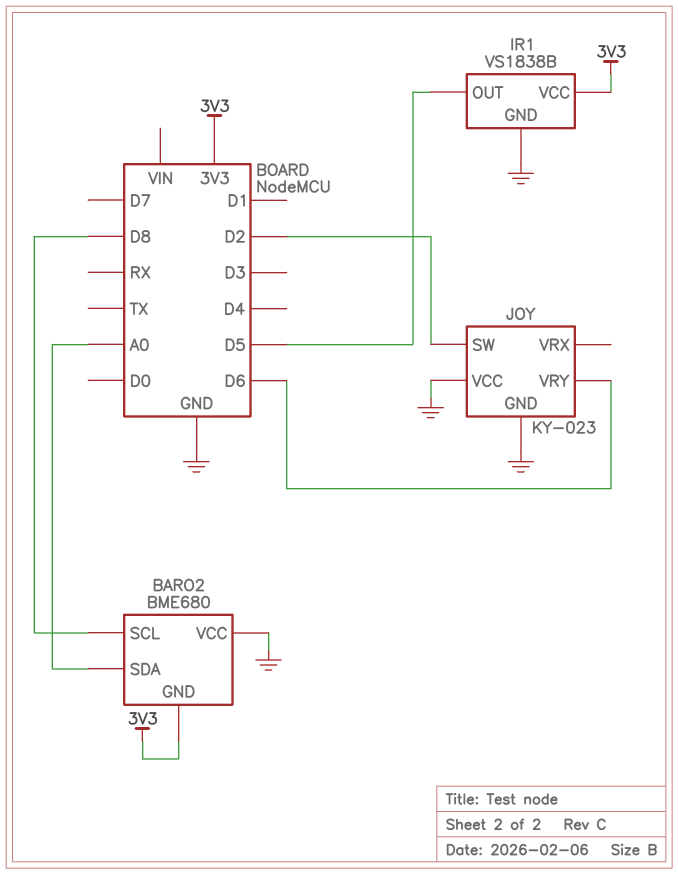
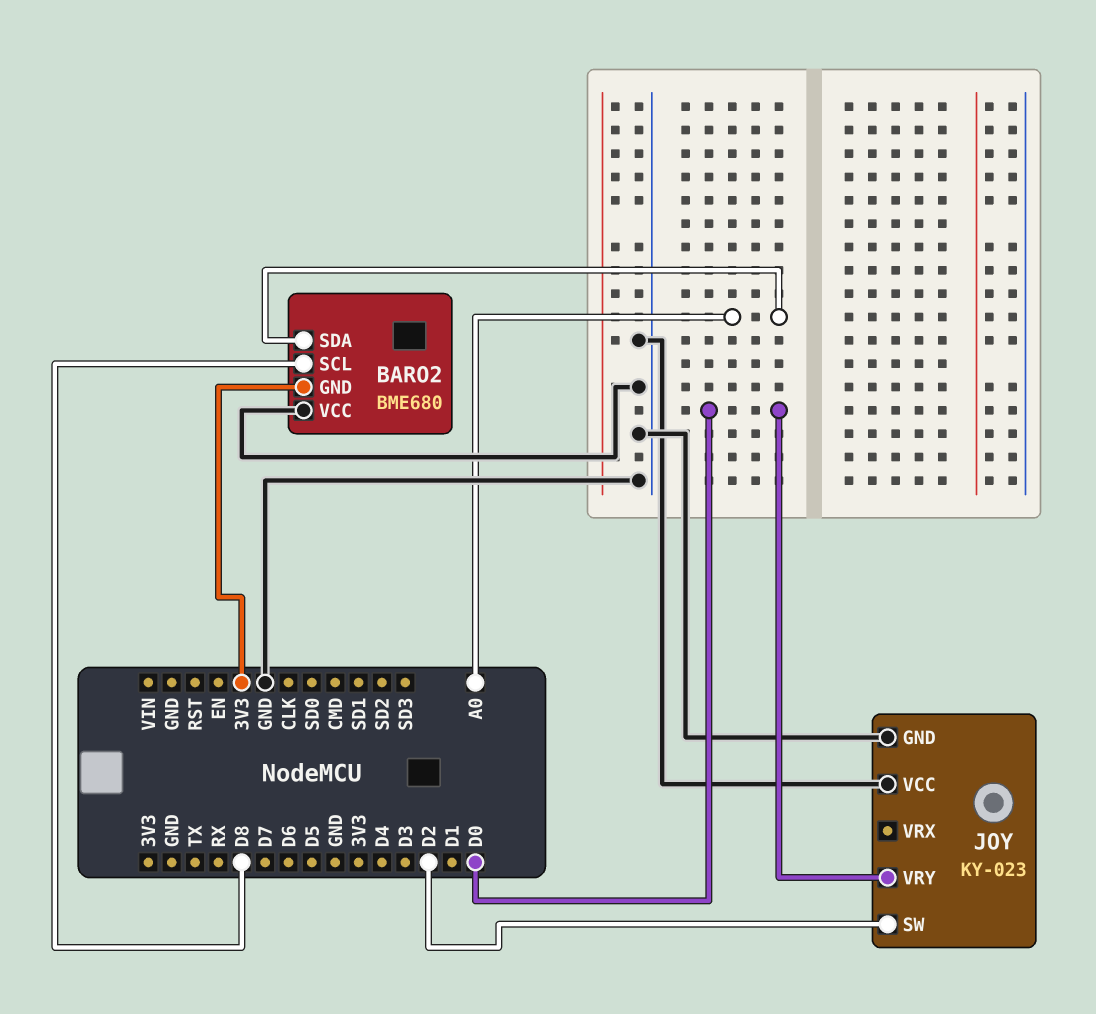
IR1: VS1838B -> none
IR1 pin GND: GND -> none
IR1 pin OUT: D5 -> none
IR1 pin VCC: 3V3 -> none
JOY pin VRY: D6 -> D0

